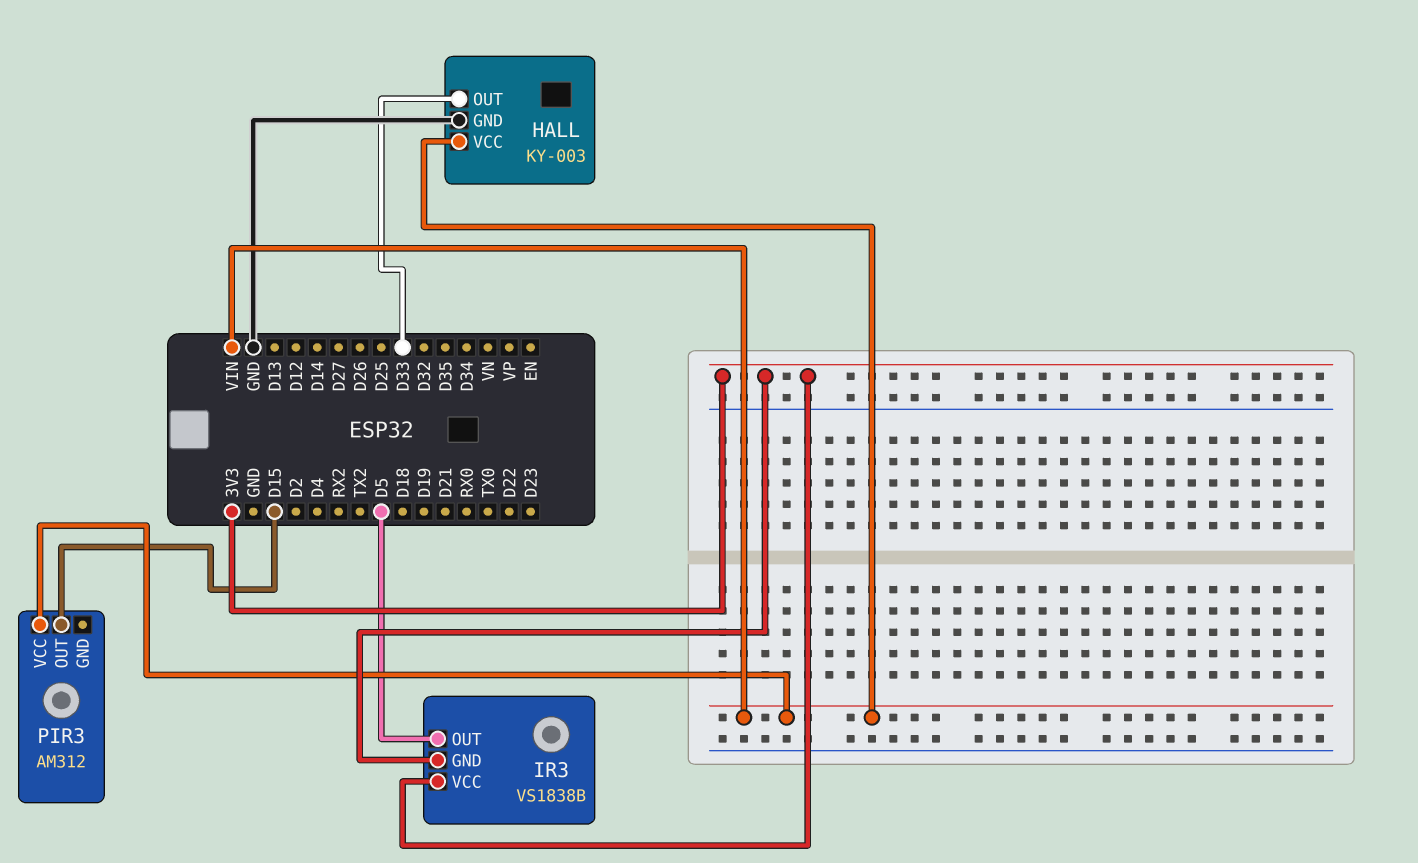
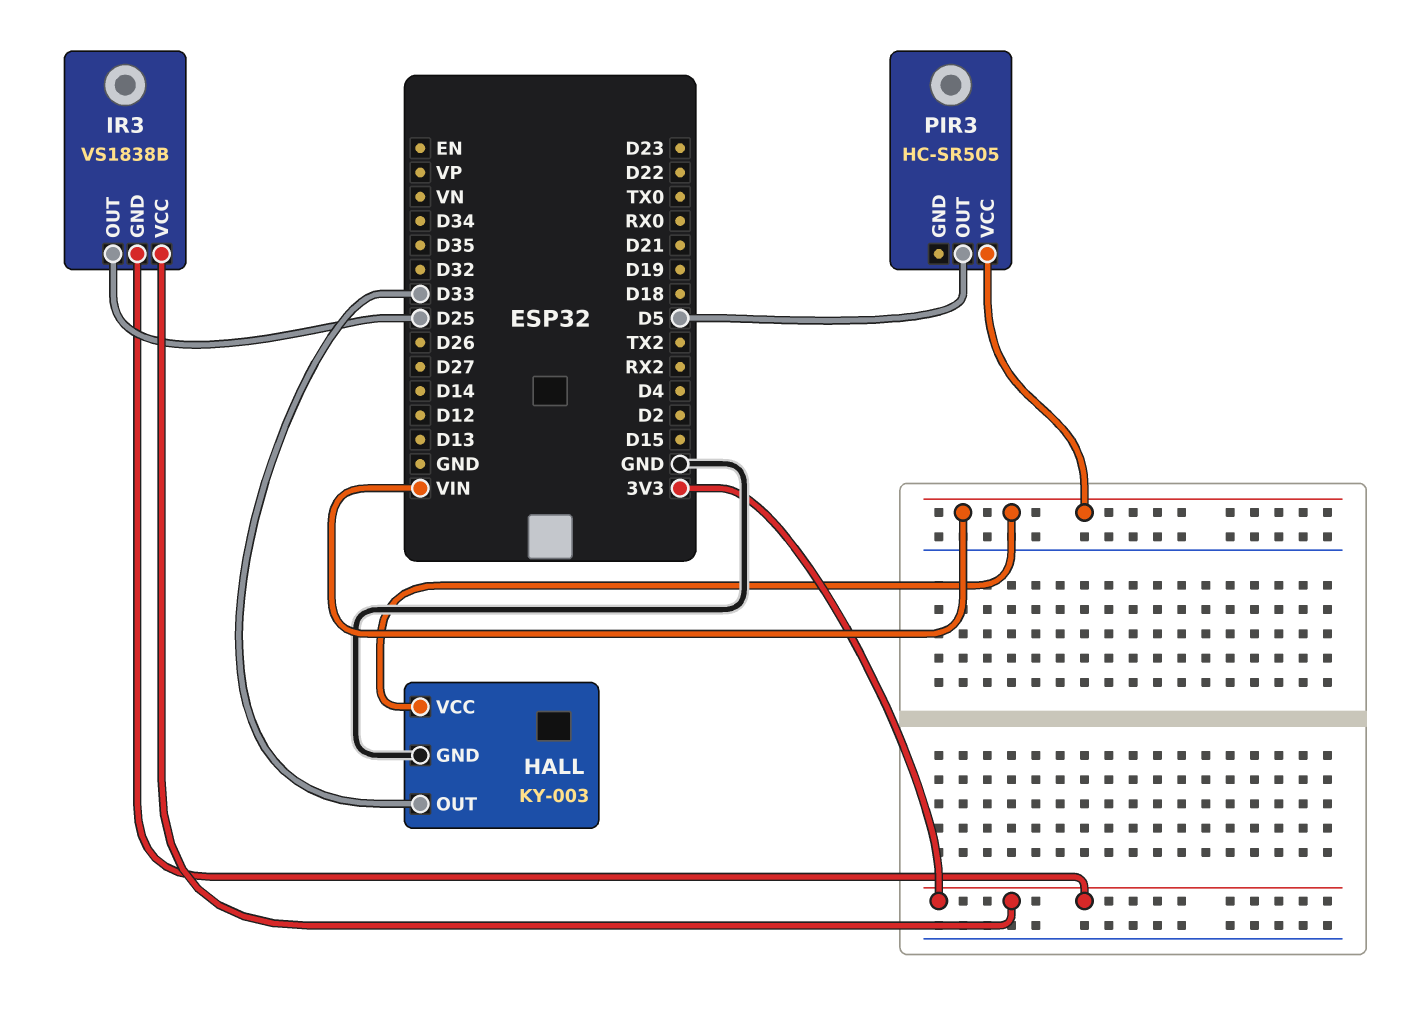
IR3 pin OUT: D5 -> D25
PIR3: AM312 -> HC-SR505
PIR3 pin OUT: D15 -> D5

